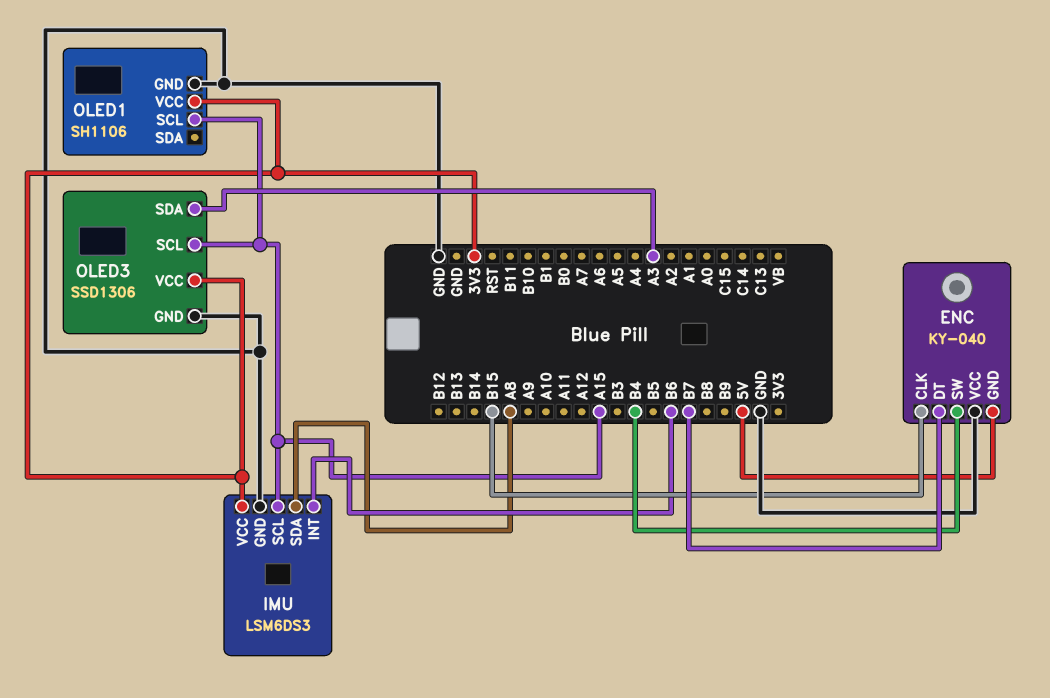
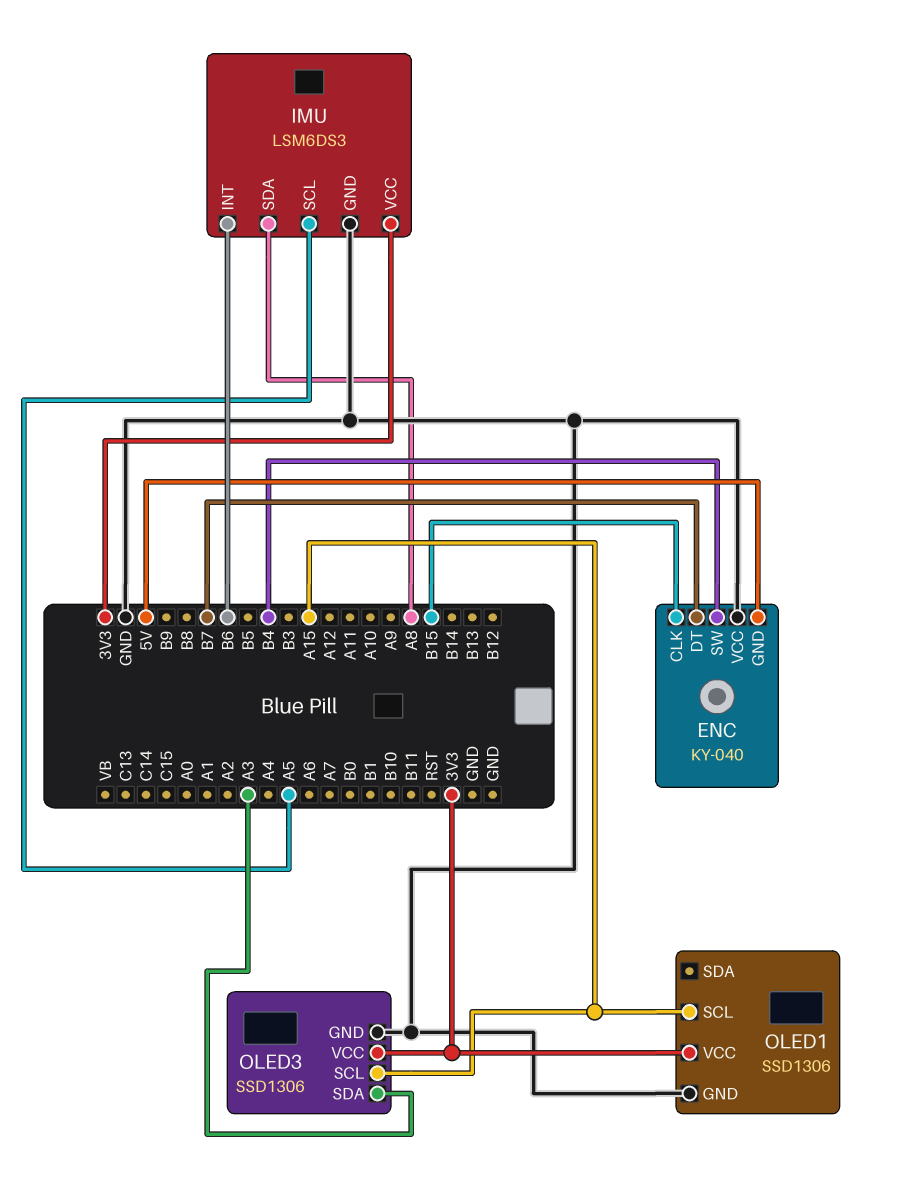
IMU pin SCL: A15 -> A5
OLED1: SH1106 -> SSD1306

